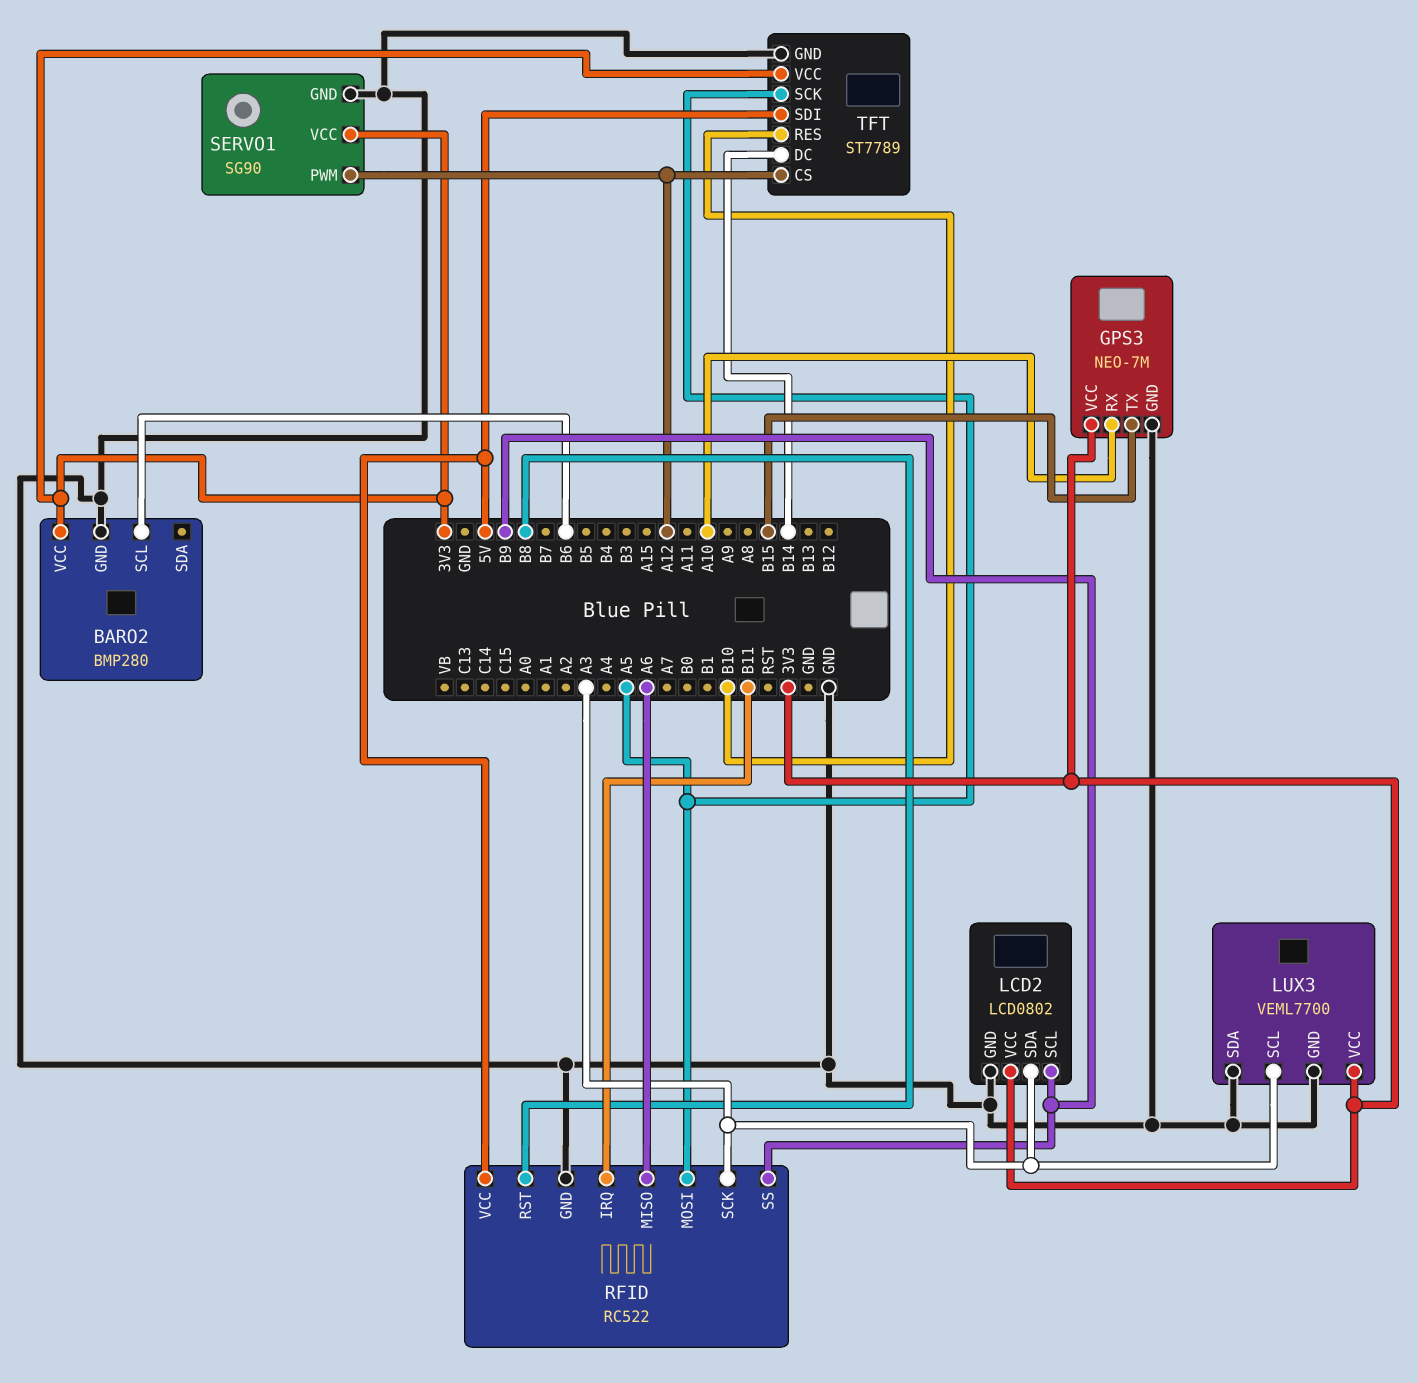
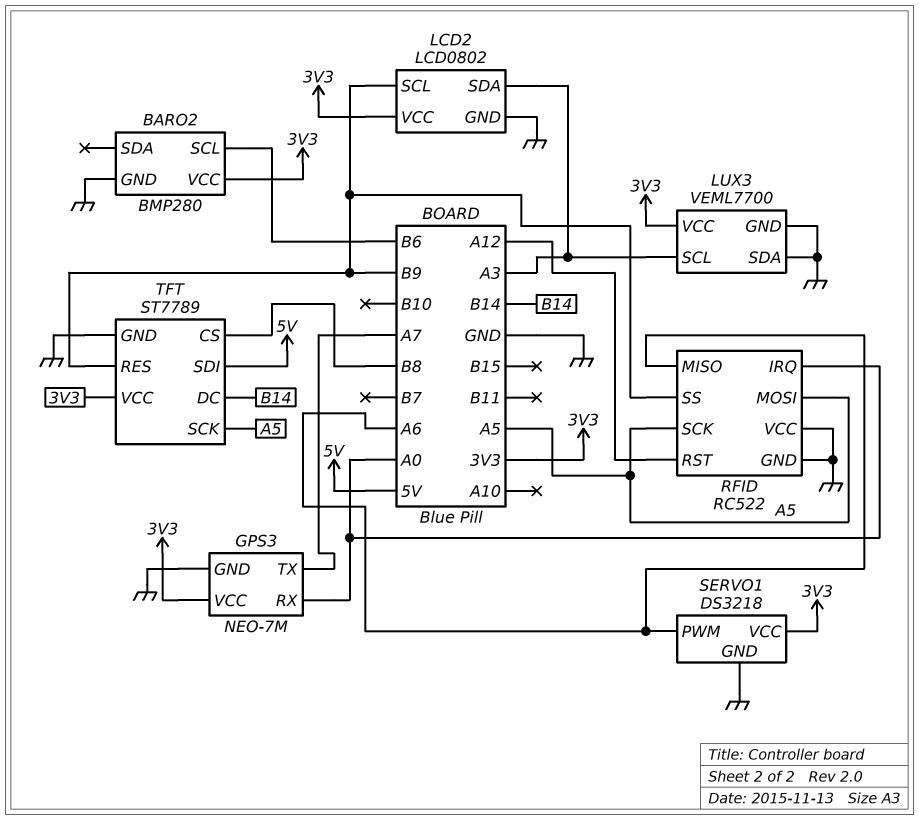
GPS3 pin RX: A10 -> A0
GPS3 pin TX: B15 -> A7
RFID pin IRQ: B11 -> A0
RFID pin RST: B8 -> A12
RFID pin SCK: A3 -> A5
RFID pin VCC: 5V -> GND
SERVO1: SG90 -> DS3218
SERVO1 pin PWM: A12 -> A6
TFT pin CS: A12 -> B8
TFT pin RES: B10 -> B9

